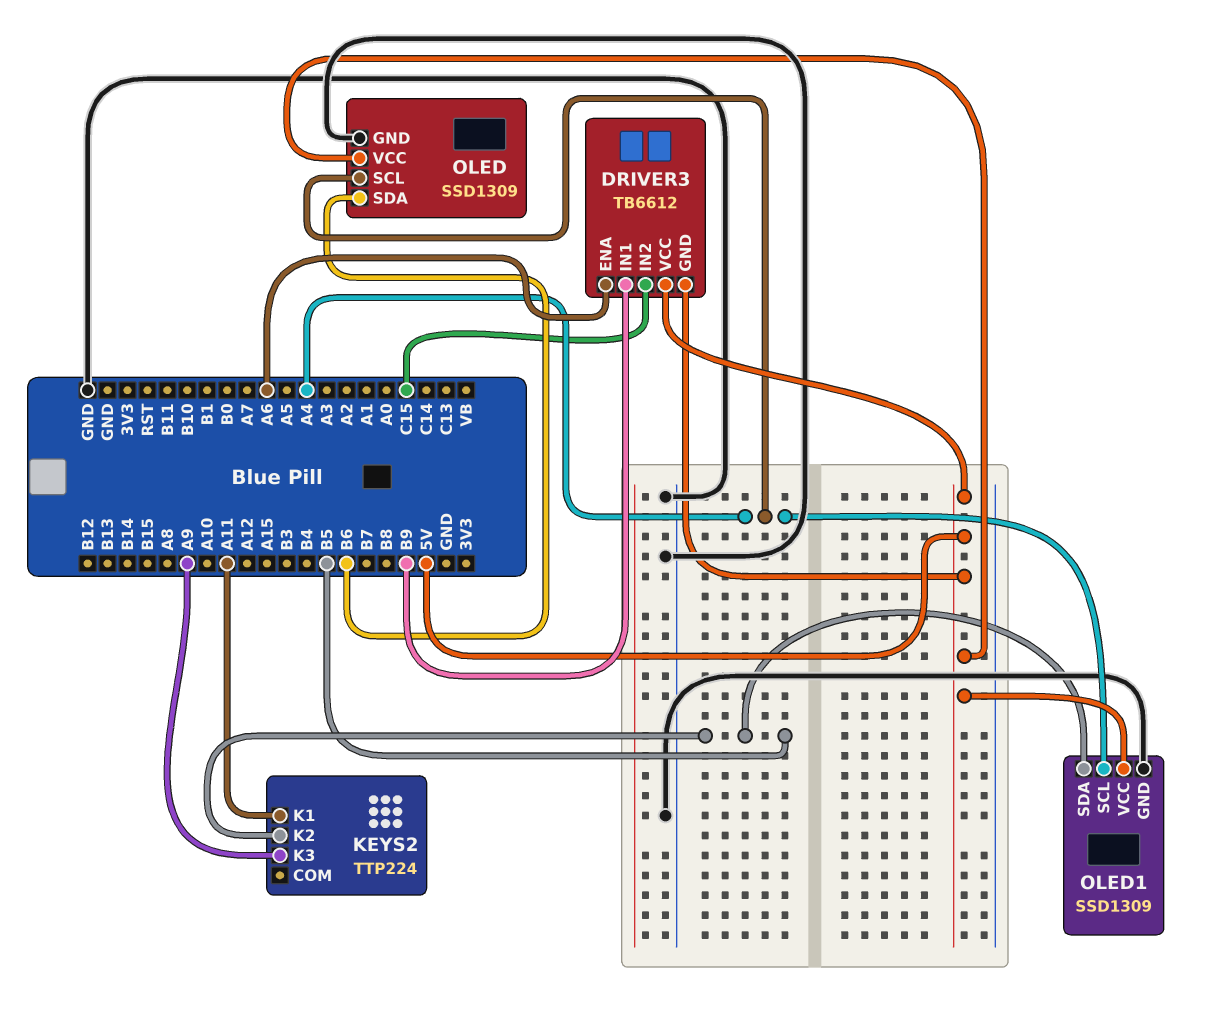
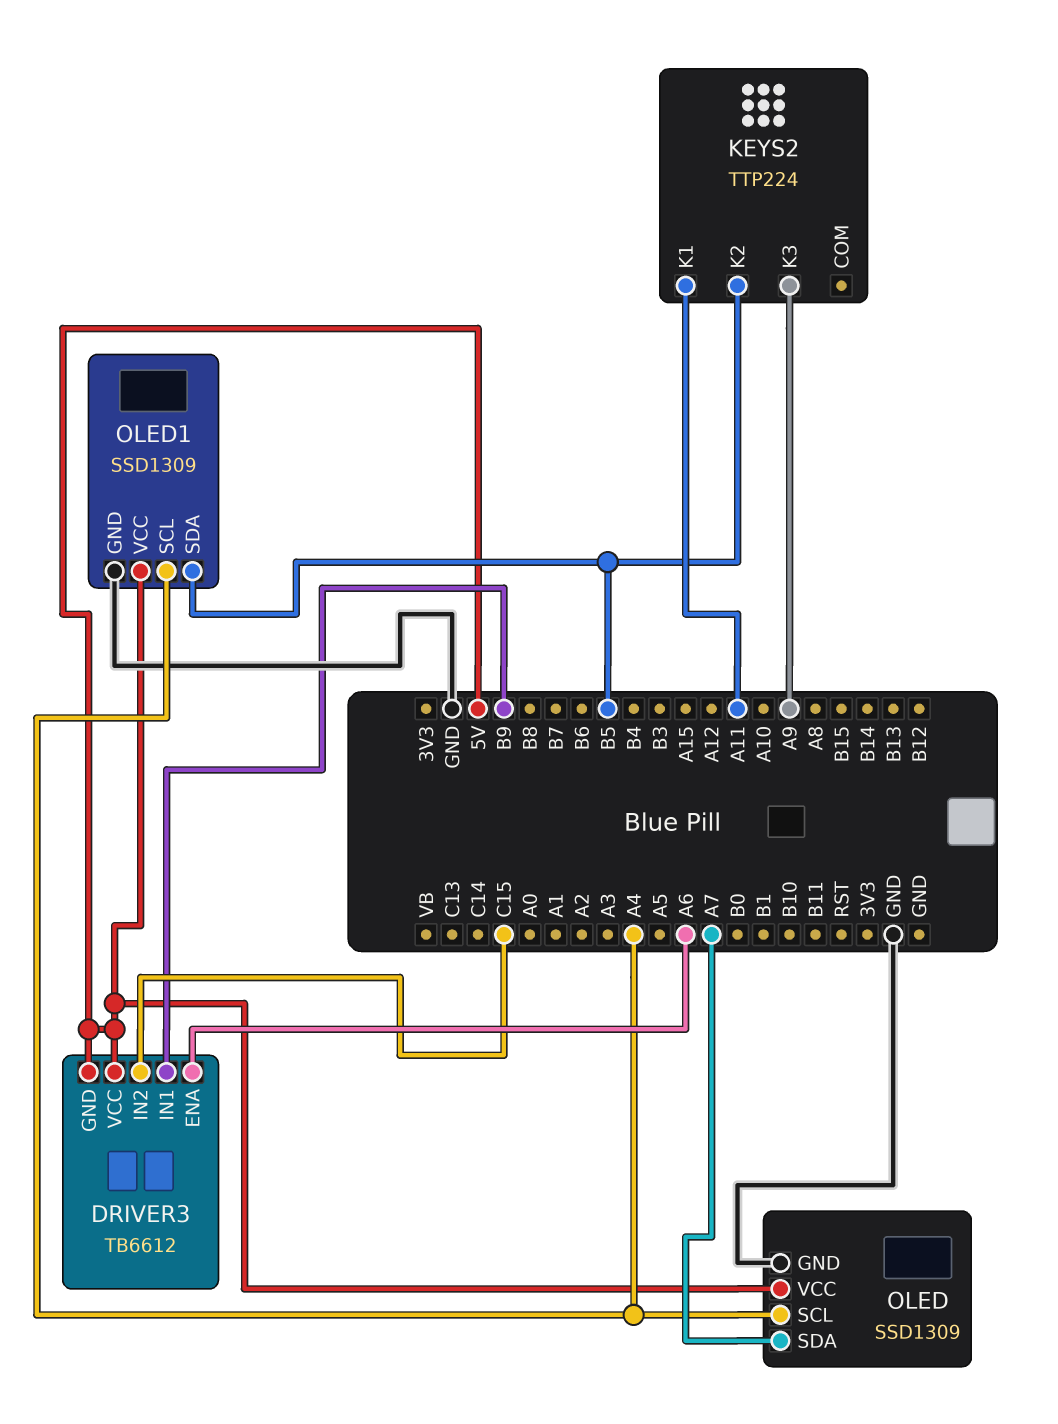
OLED pin SDA: B6 -> A7

